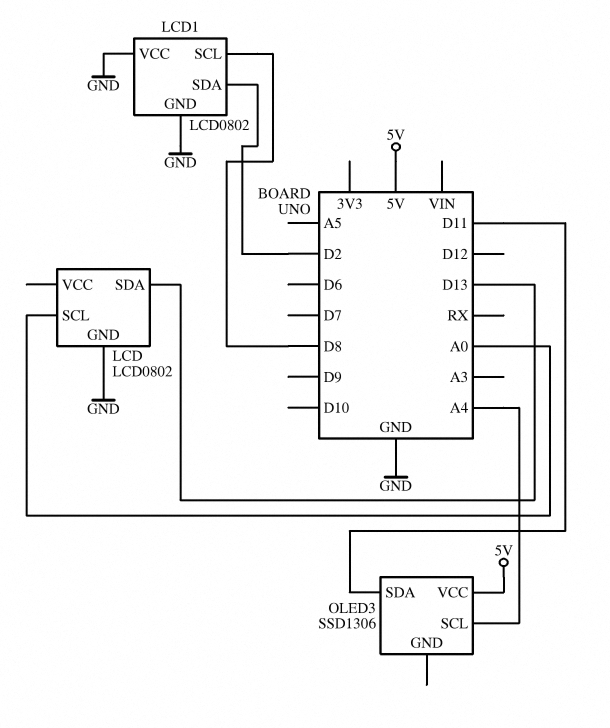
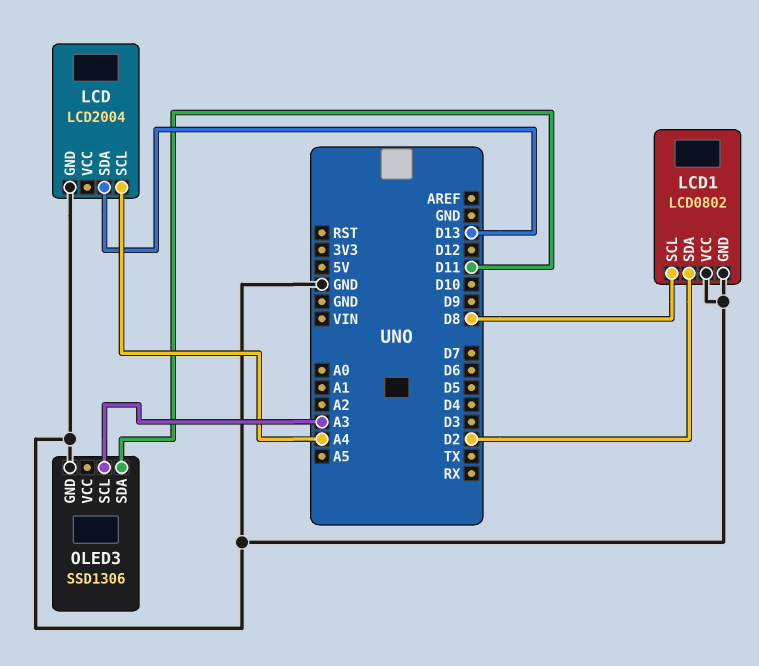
LCD: LCD0802 -> LCD2004
LCD pin SCL: A0 -> A4
OLED3 pin GND: none -> GND
OLED3 pin SCL: A4 -> A3
OLED3 pin VCC: 5V -> none

